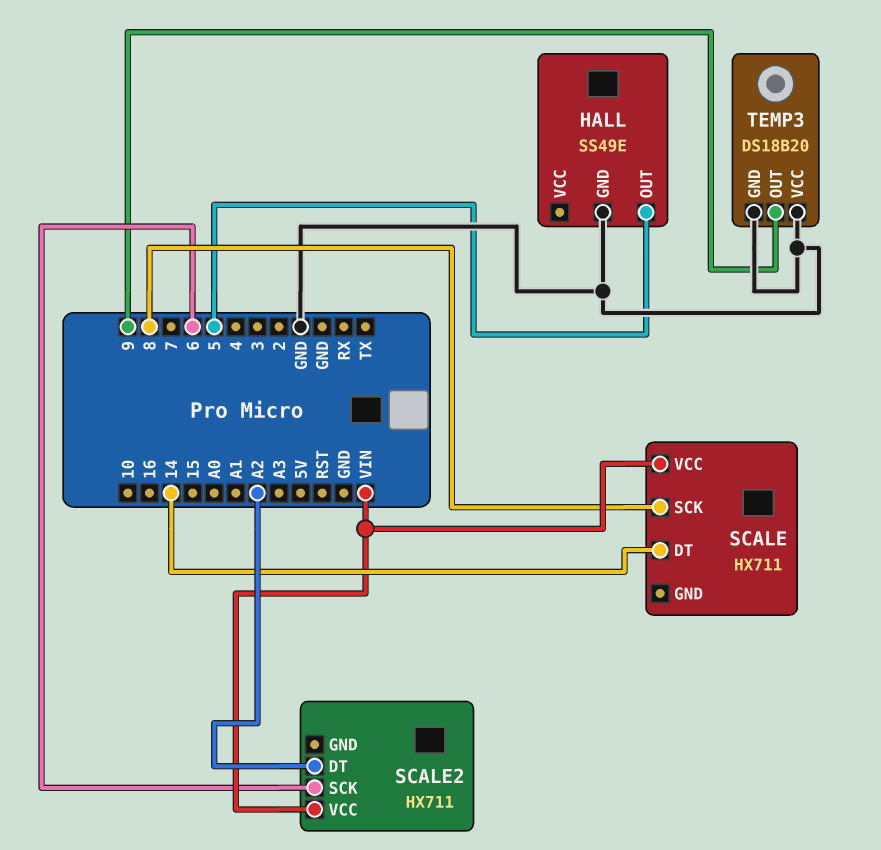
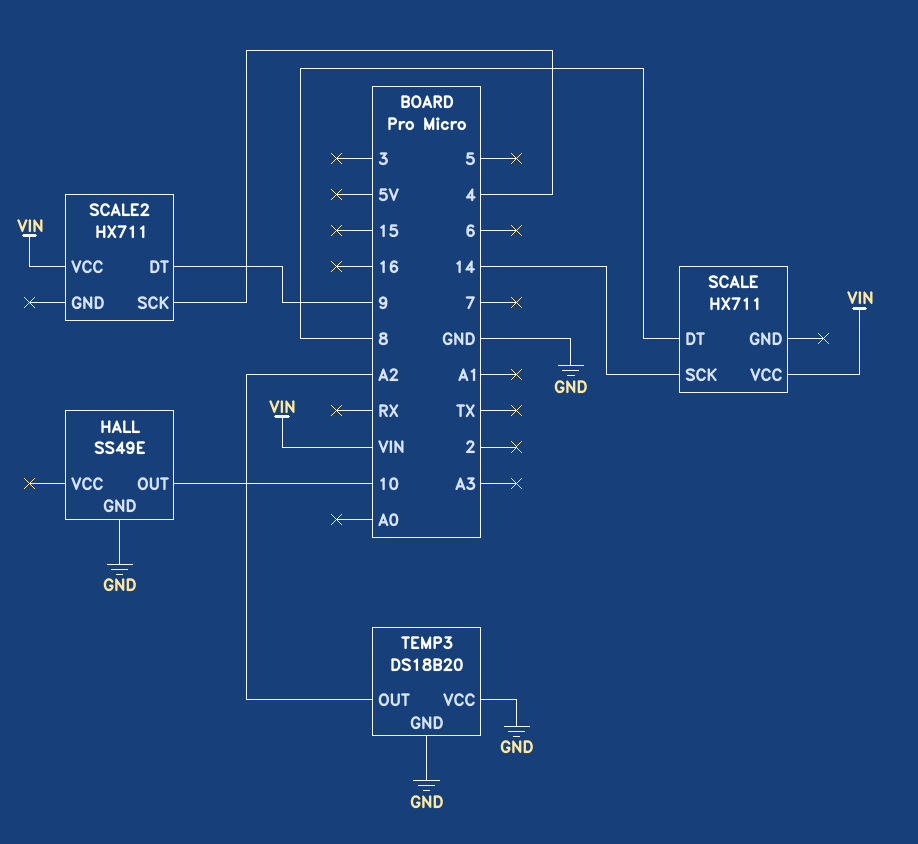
HALL pin OUT: 5 -> 10
SCALE pin DT: 14 -> 8
SCALE pin SCK: 8 -> 14
SCALE2 pin DT: A2 -> 9
SCALE2 pin SCK: 6 -> 4
TEMP3 pin OUT: 9 -> A2

